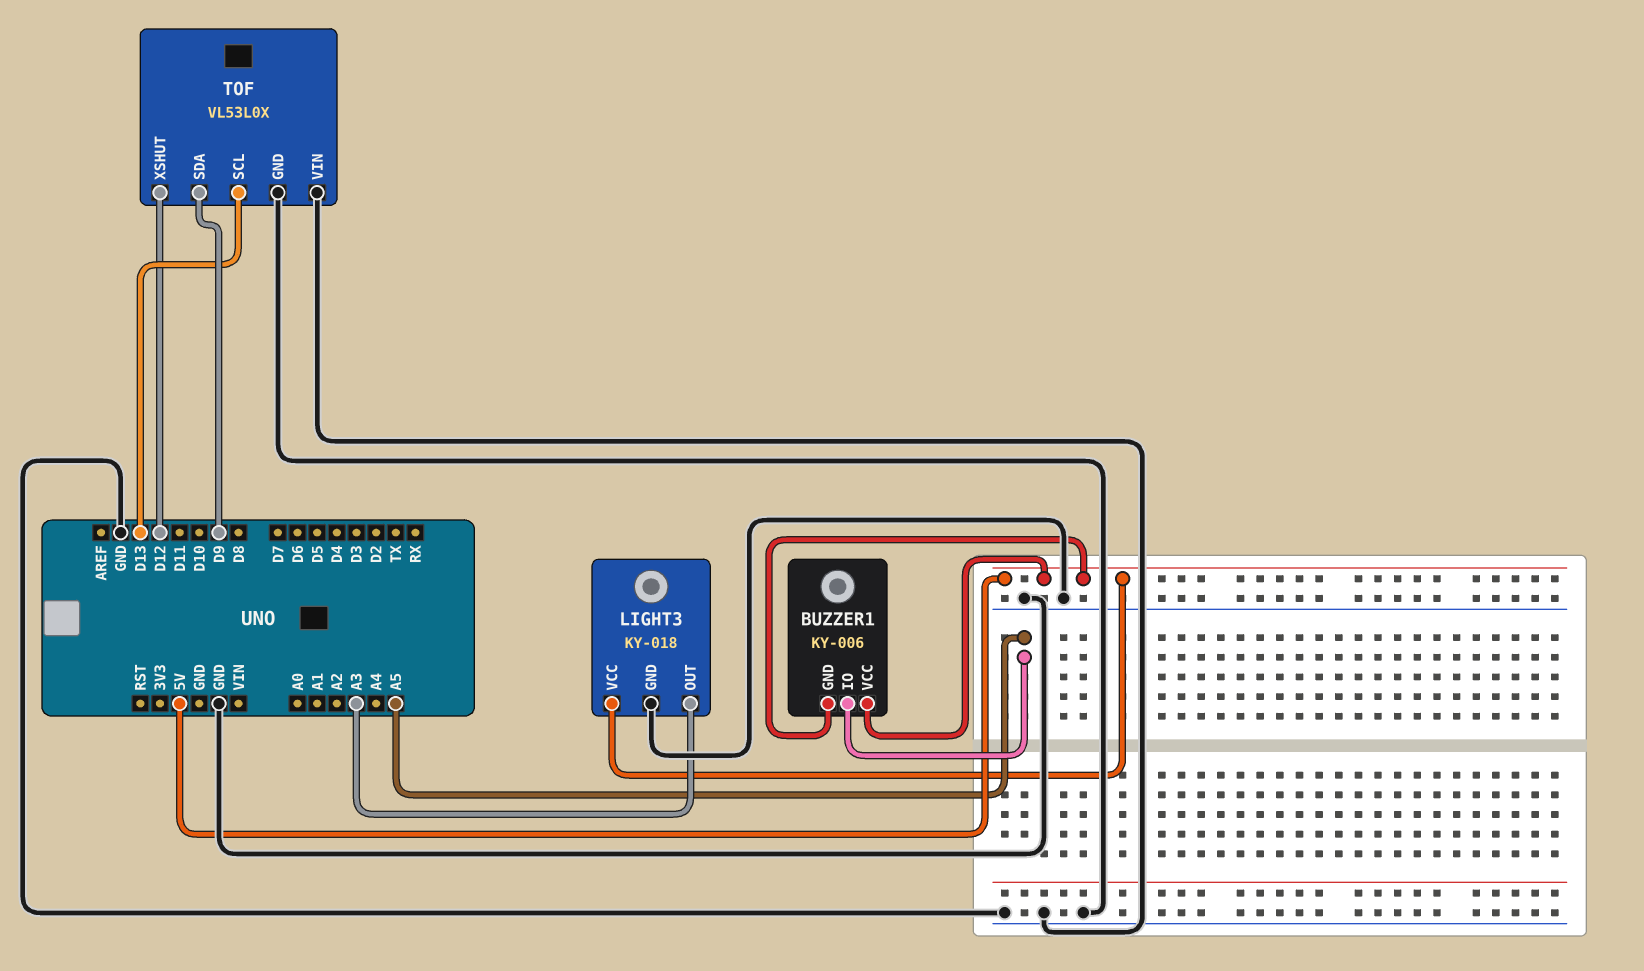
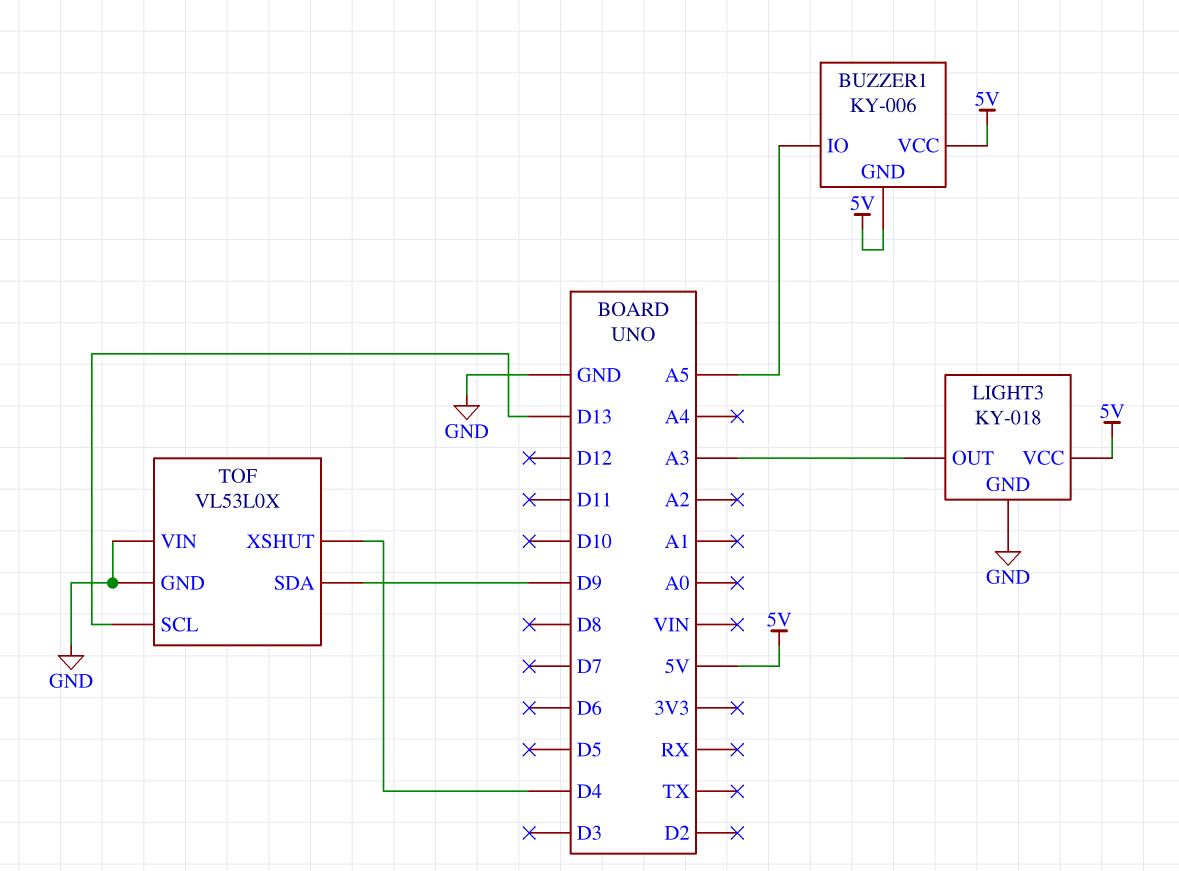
TOF pin XSHUT: D12 -> D4

